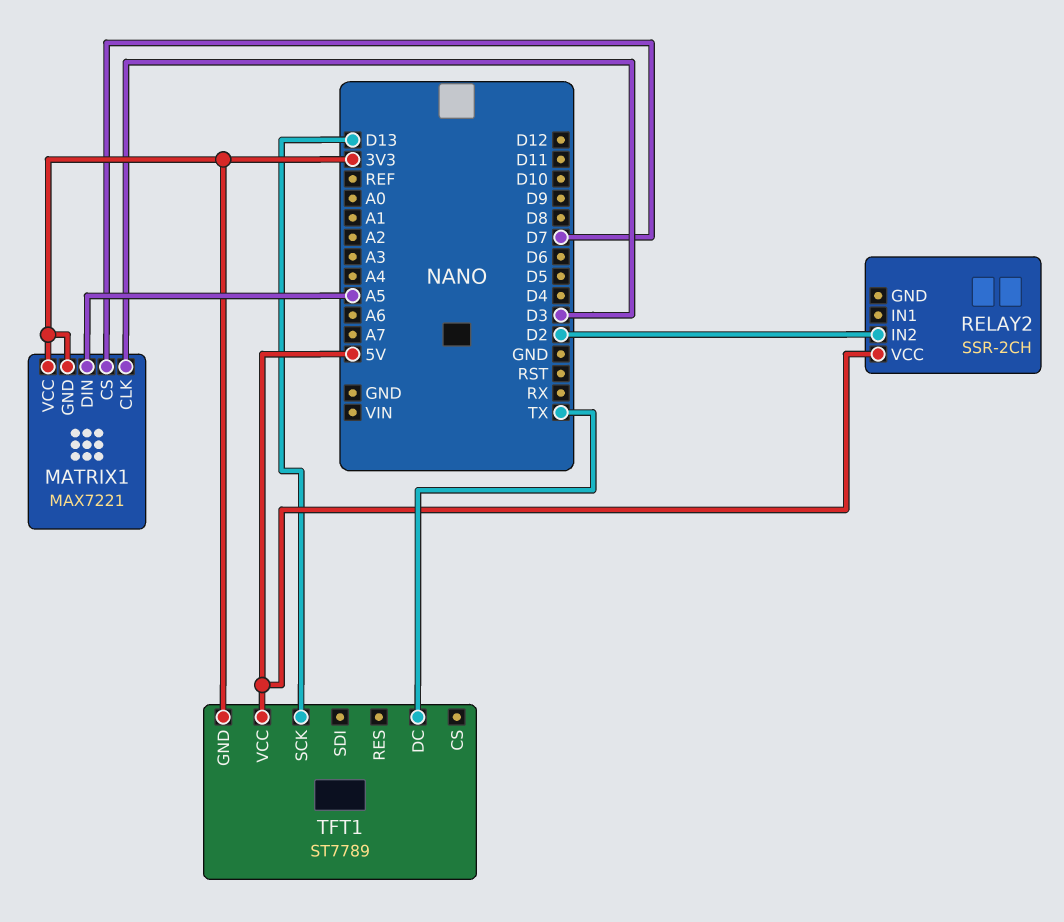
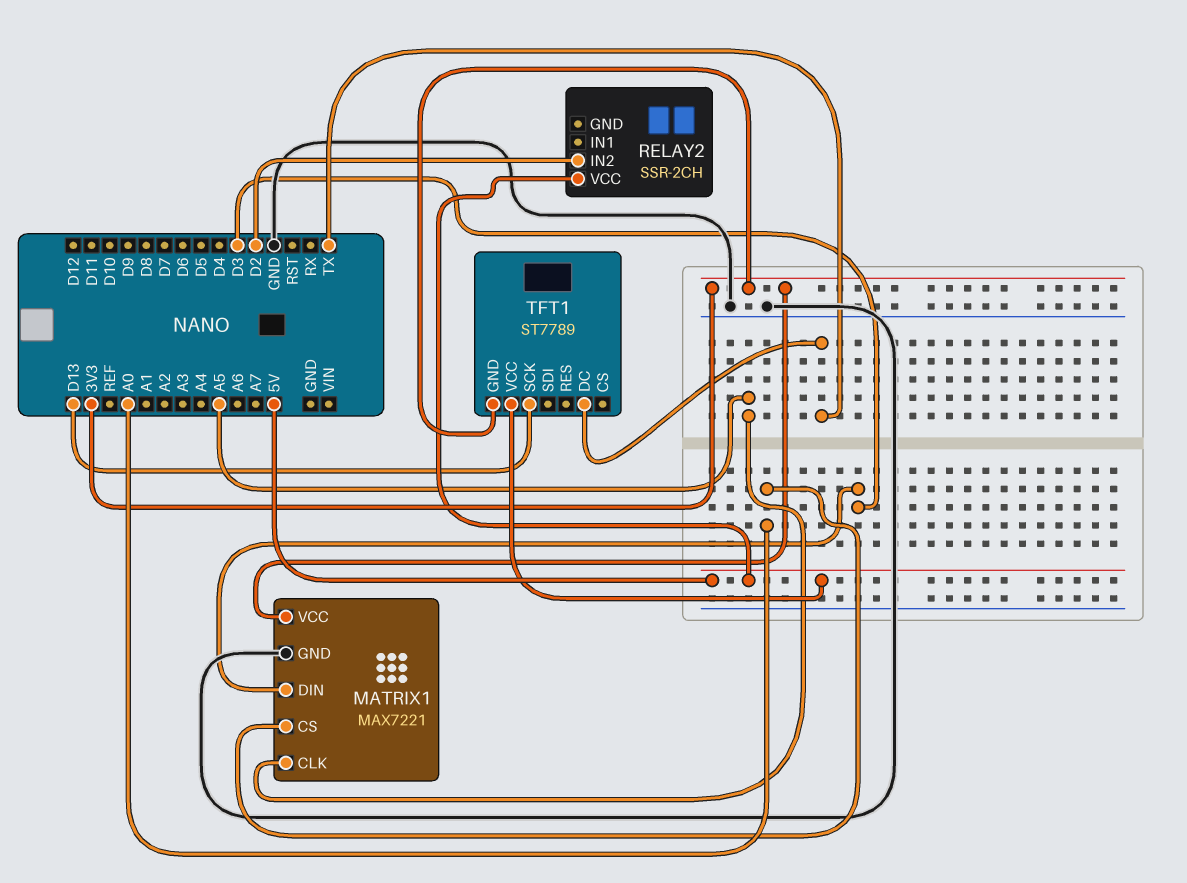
MATRIX1 pin CLK: D3 -> A5
MATRIX1 pin CS: D7 -> A0
MATRIX1 pin DIN: A5 -> D3
MATRIX1 pin GND: 3V3 -> GND

